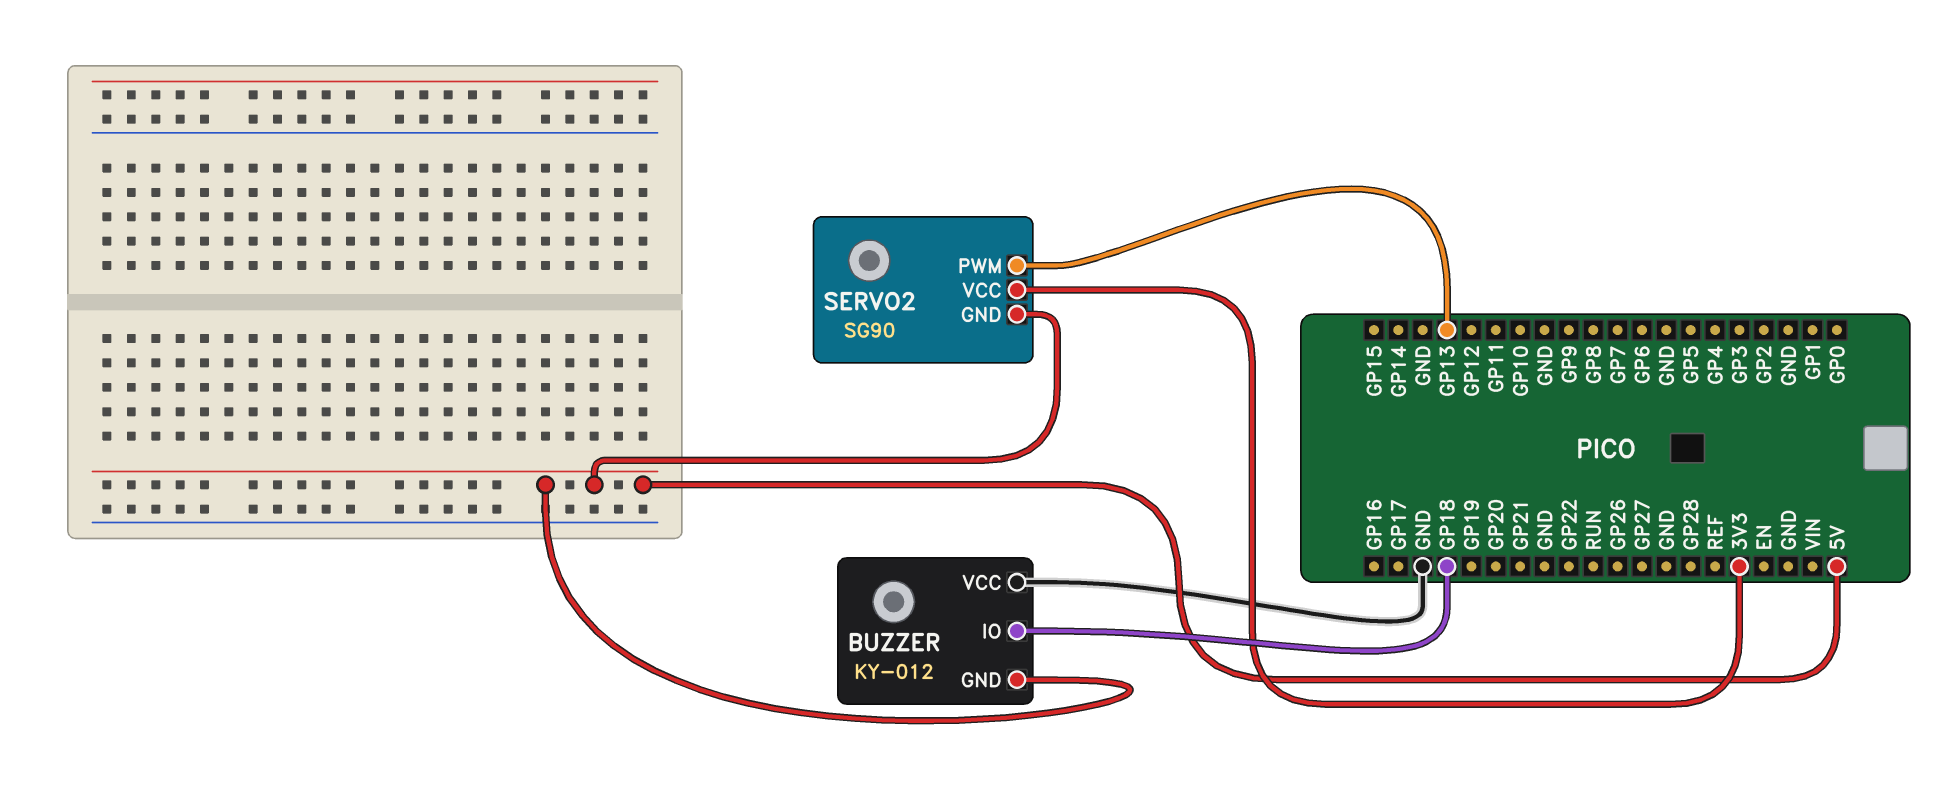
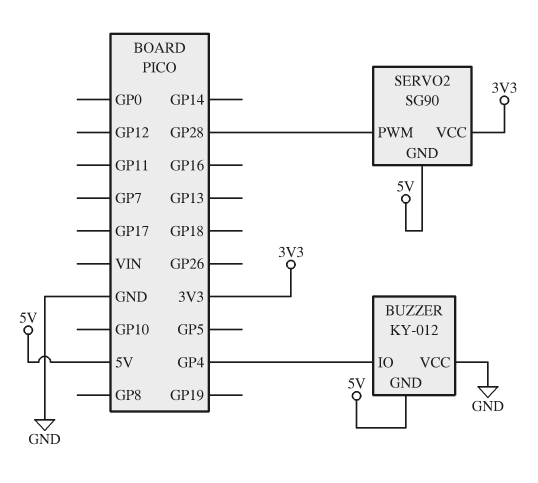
BUZZER pin IO: GP18 -> GP4
SERVO2 pin PWM: GP13 -> GP28

